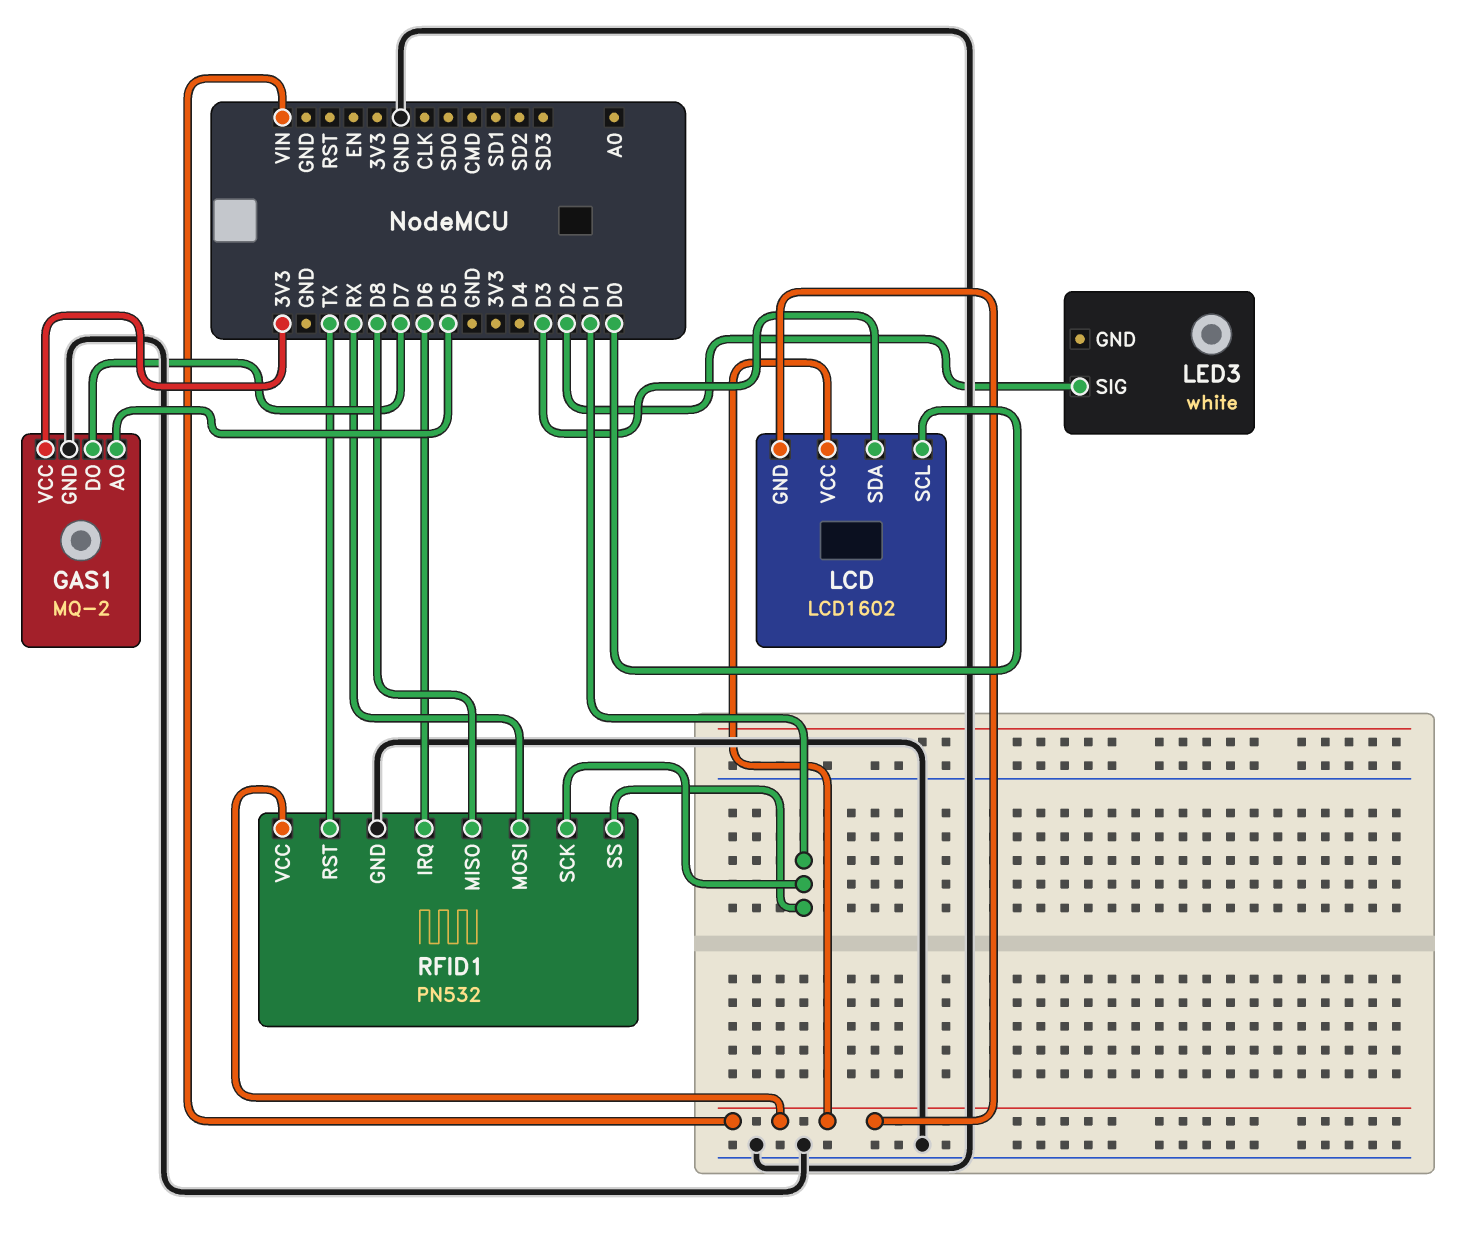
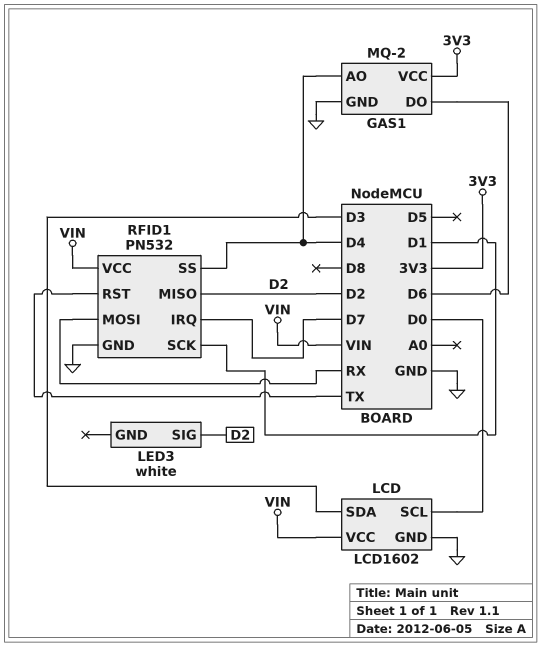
GAS1 pin AO: D5 -> D4
GAS1 pin DO: D7 -> D6
LCD pin GND: VIN -> GND
RFID1 pin IRQ: D6 -> D7
RFID1 pin MISO: D8 -> D2
RFID1 pin SS: D1 -> D4

